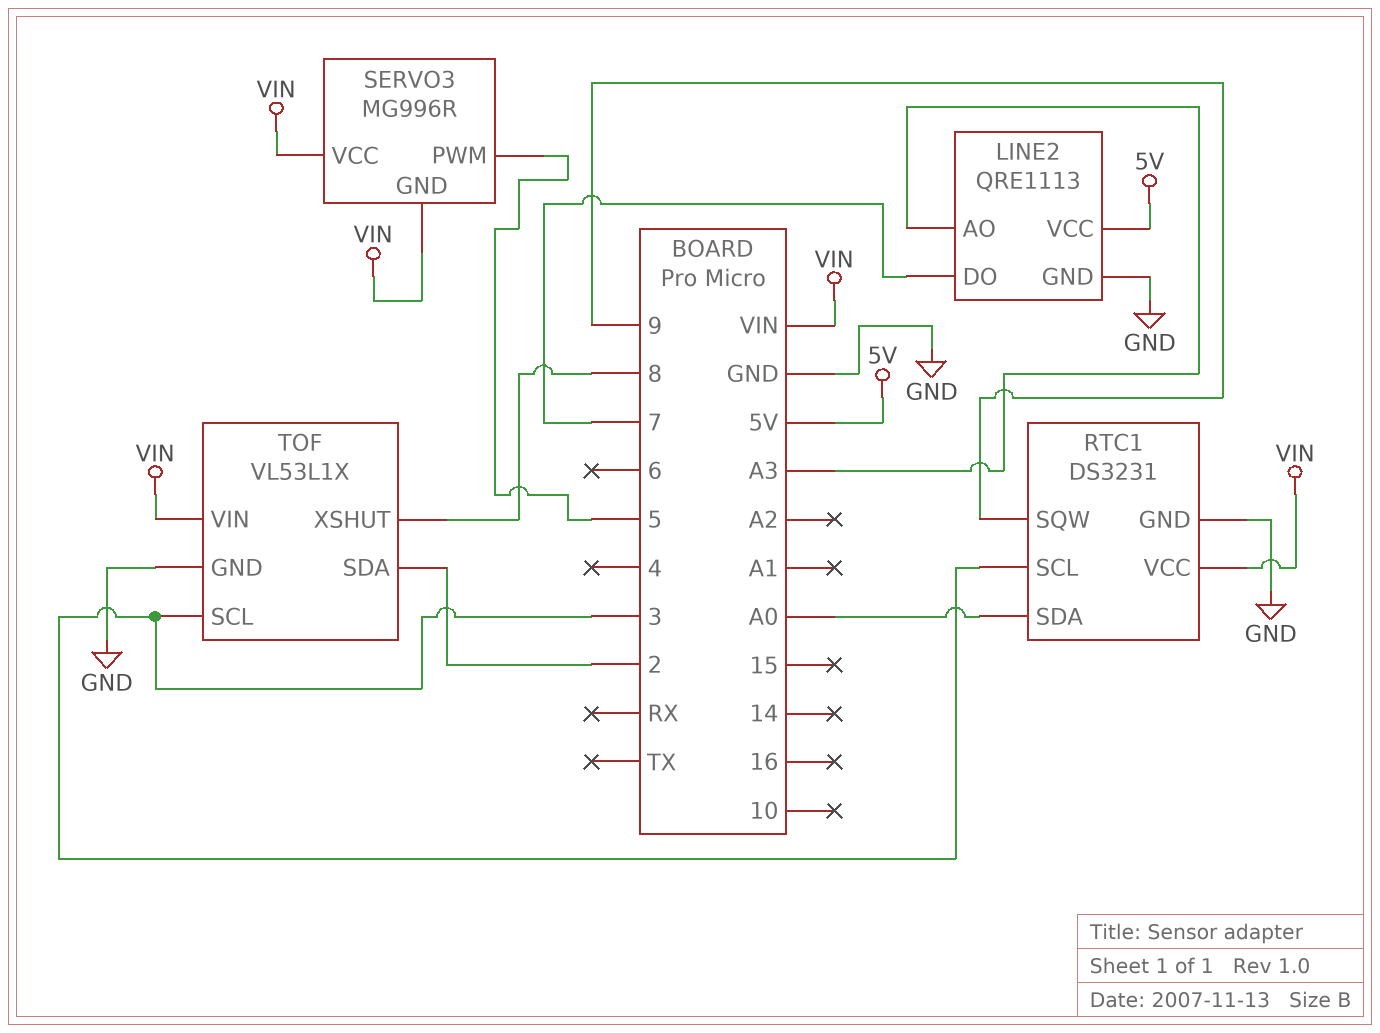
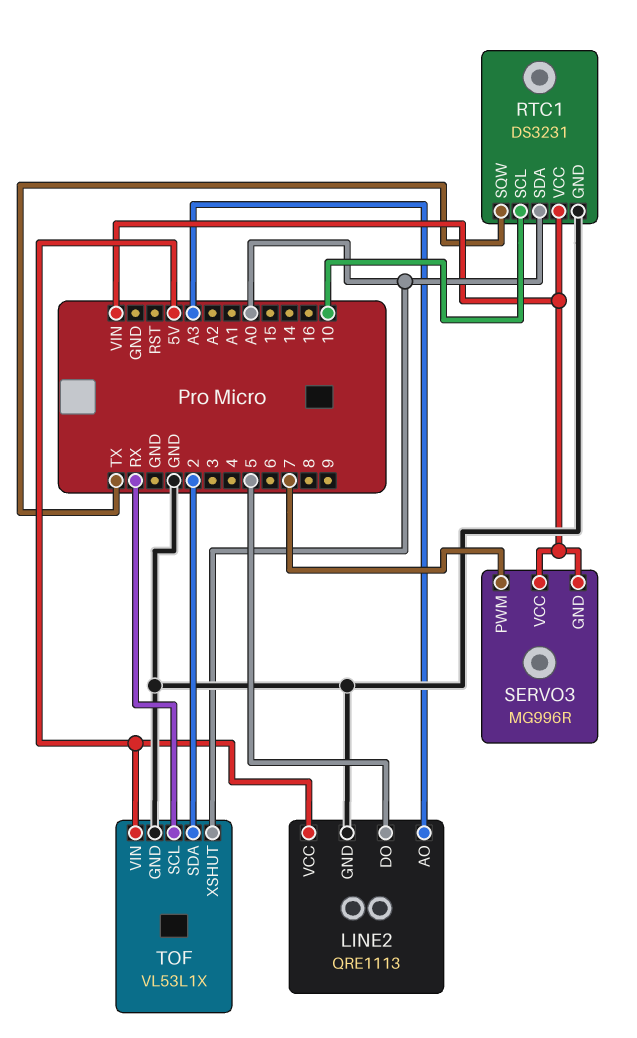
LINE2 pin DO: 7 -> 5
RTC1 pin SCL: 3 -> 10
RTC1 pin SQW: 9 -> TX
SERVO3 pin PWM: 5 -> 7
TOF pin SCL: 3 -> RX
TOF pin VIN: VIN -> 5V
TOF pin XSHUT: 8 -> A0

